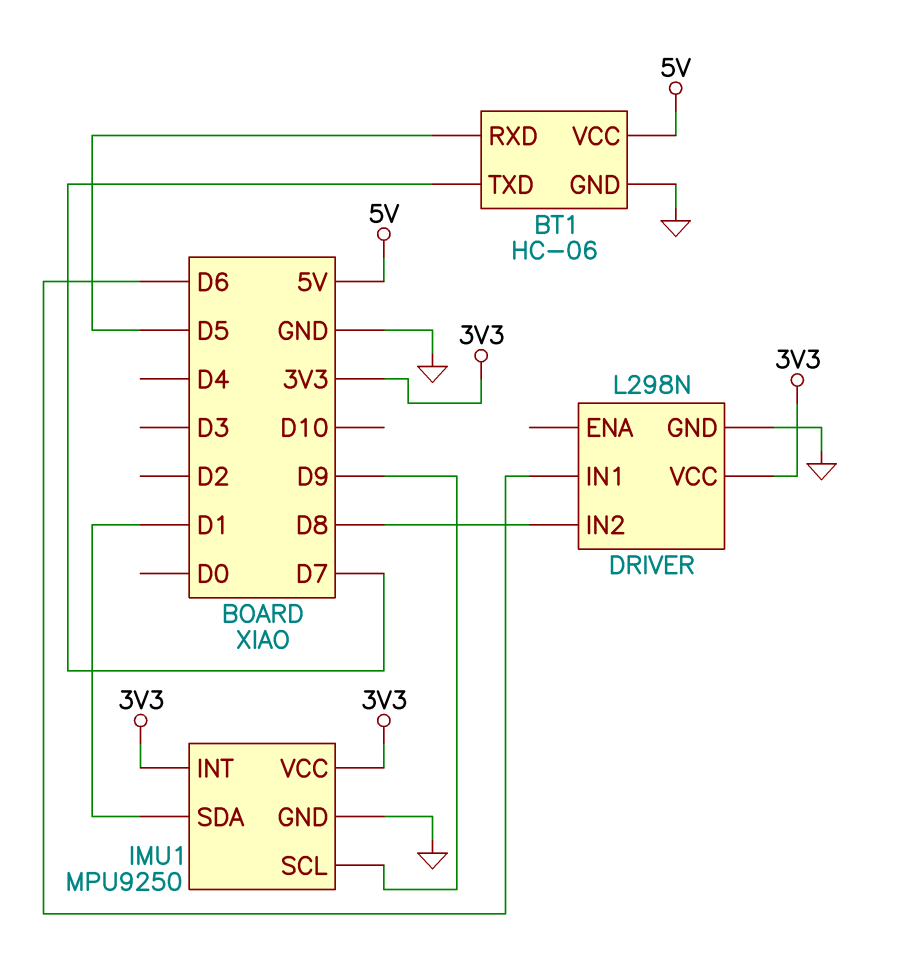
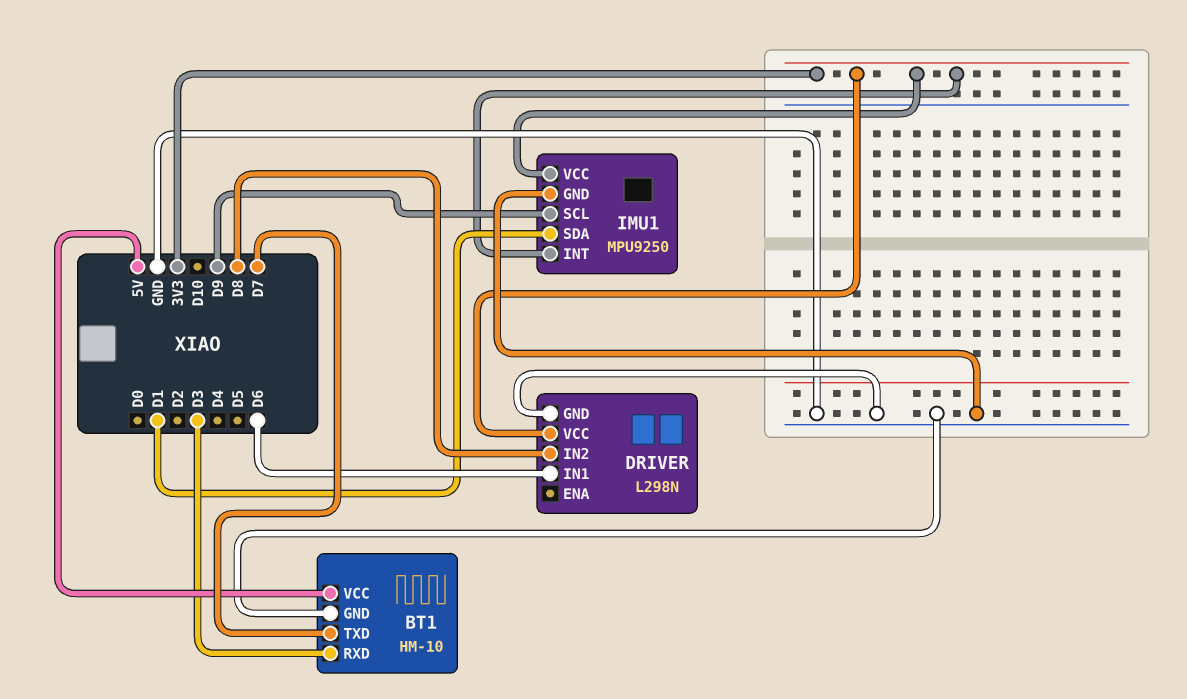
BT1: HC-06 -> HM-10
BT1 pin RXD: D5 -> D3

